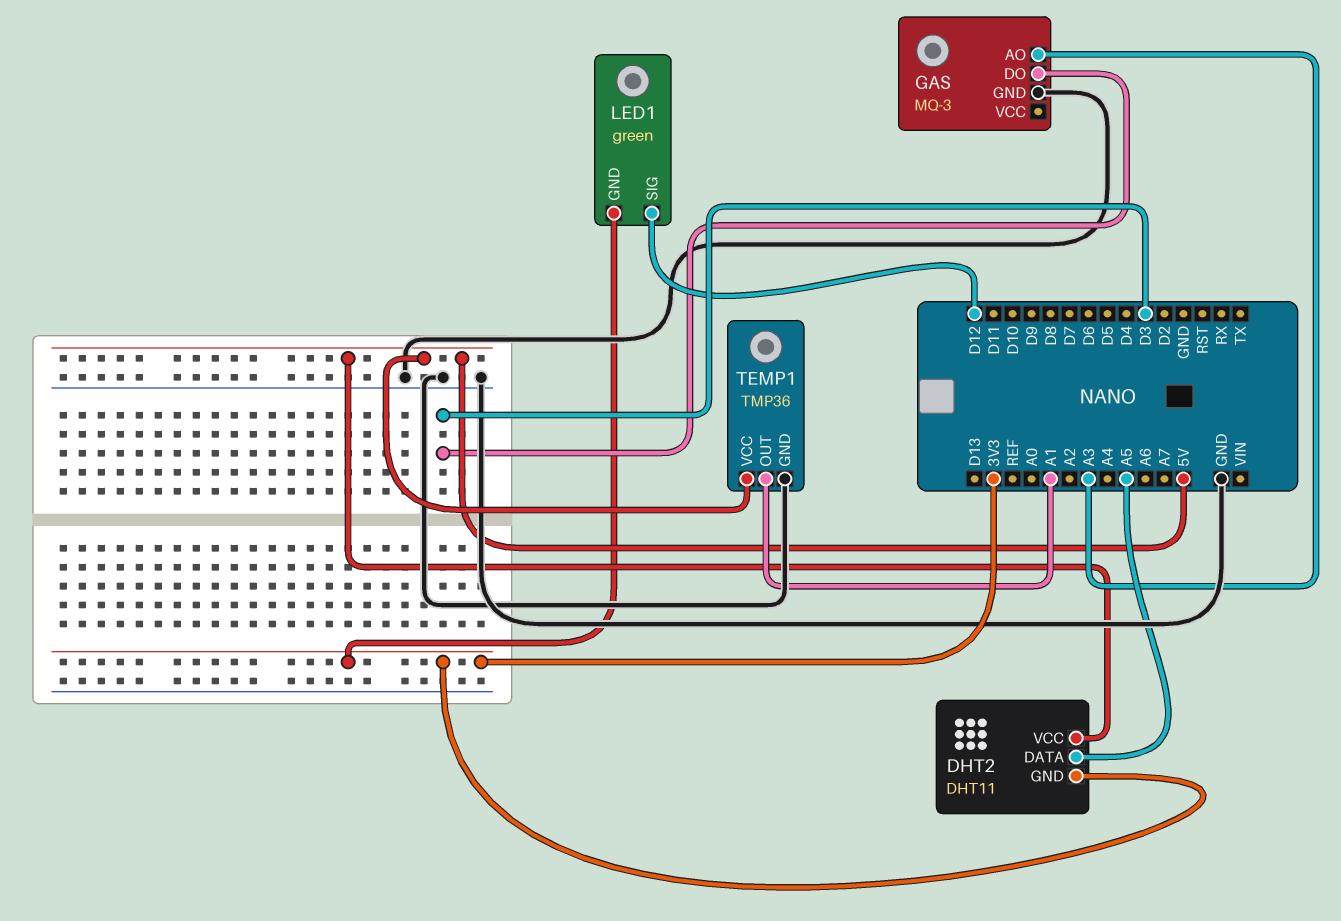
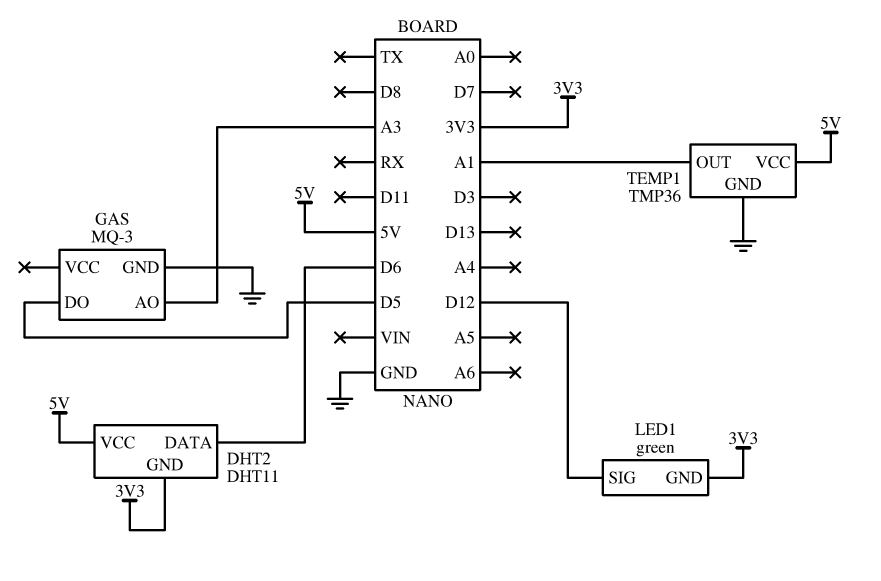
DHT2 pin DATA: A5 -> D6
GAS pin DO: D3 -> D5

